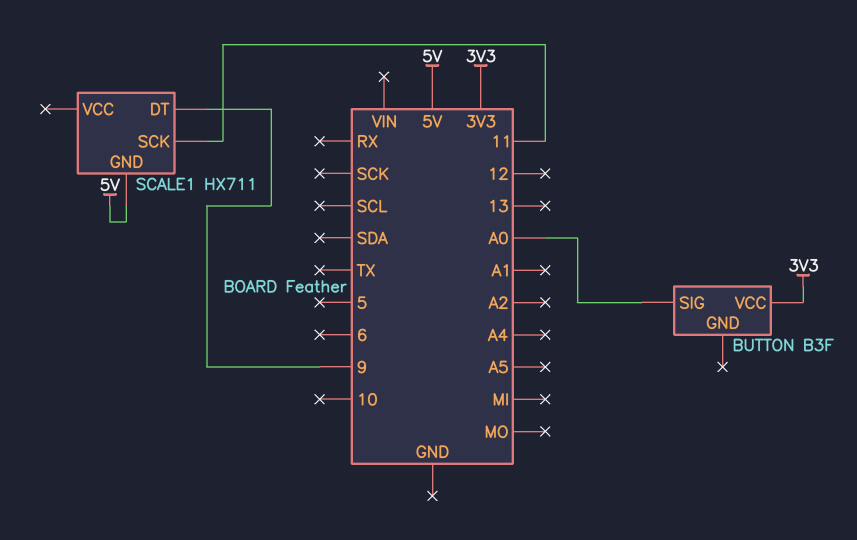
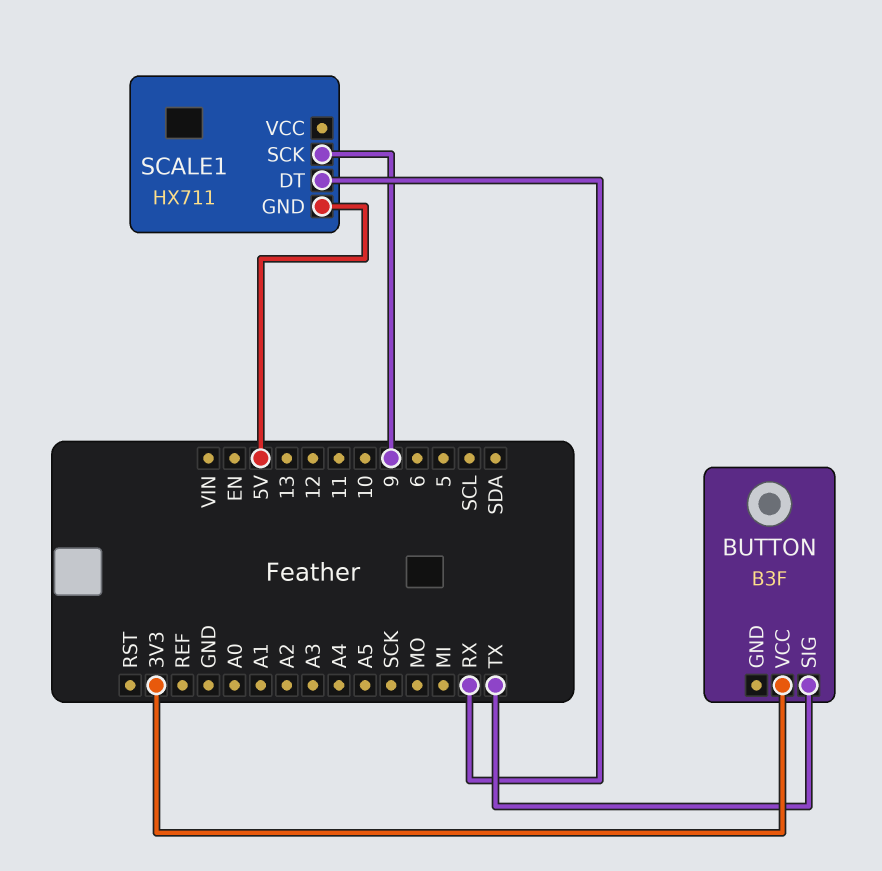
BUTTON pin SIG: A0 -> TX
SCALE1 pin DT: 9 -> RX
SCALE1 pin SCK: 11 -> 9

